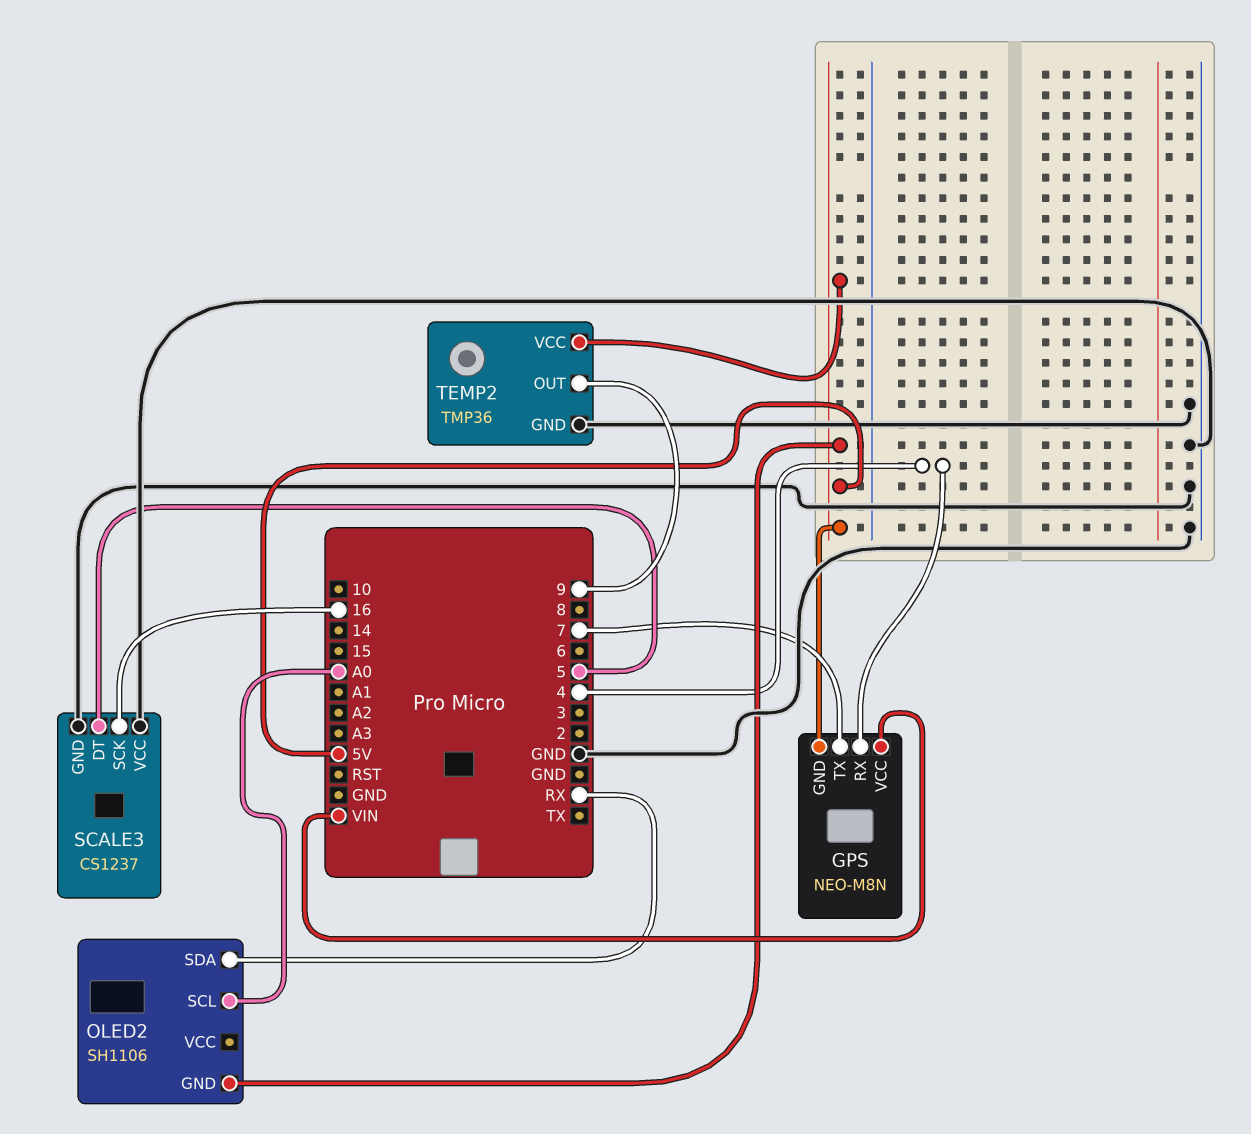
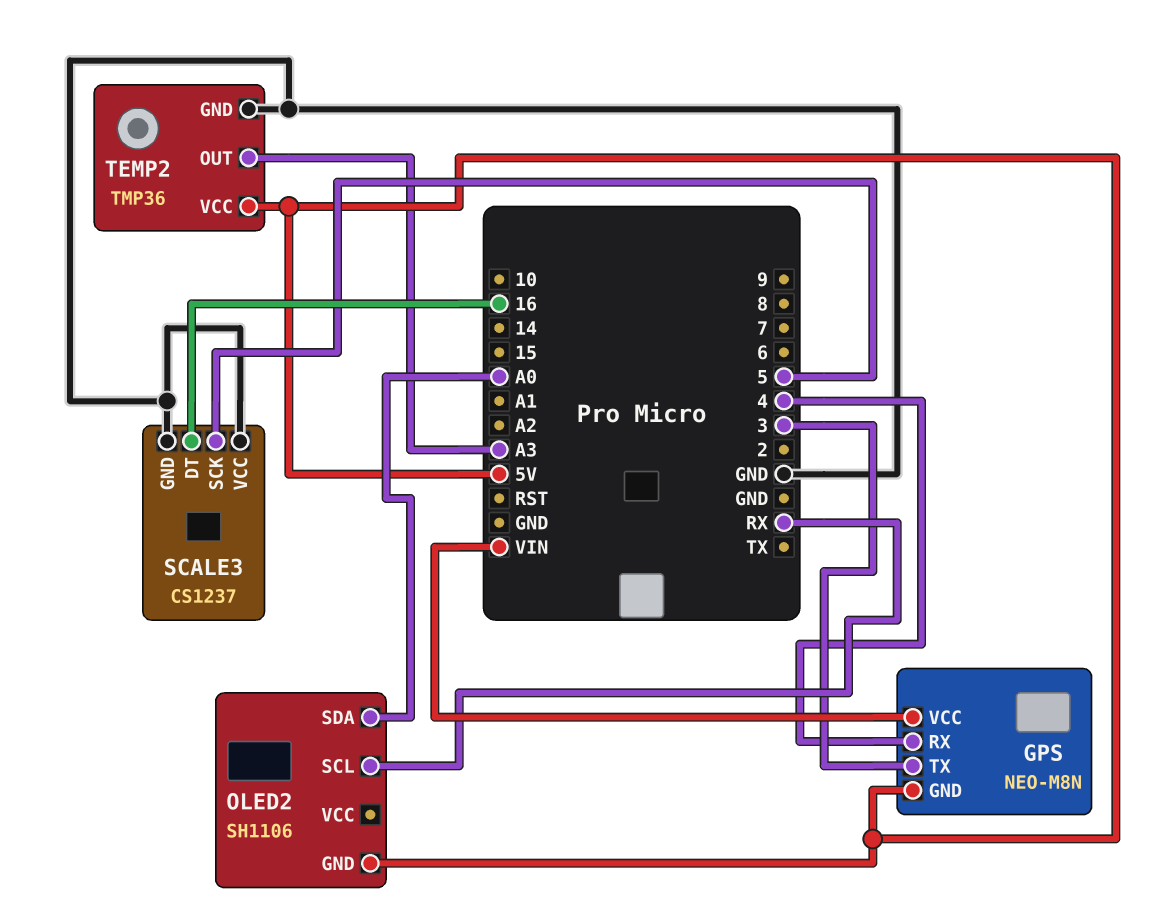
GPS pin TX: 7 -> 3
OLED2 pin SCL: A0 -> RX
OLED2 pin SDA: RX -> A0
SCALE3 pin DT: 5 -> 16
SCALE3 pin SCK: 16 -> 5
TEMP2 pin OUT: 9 -> A3

